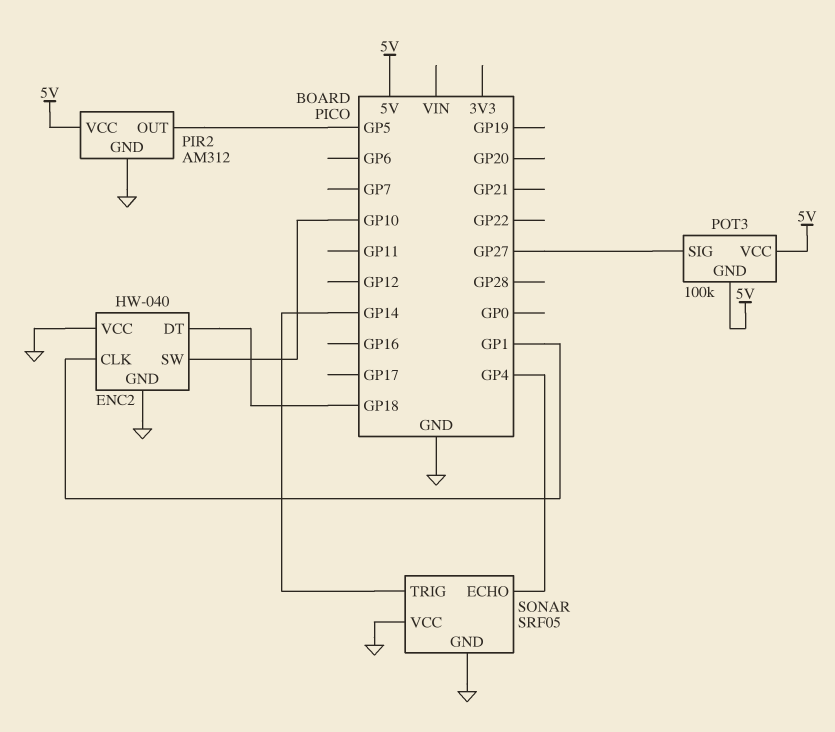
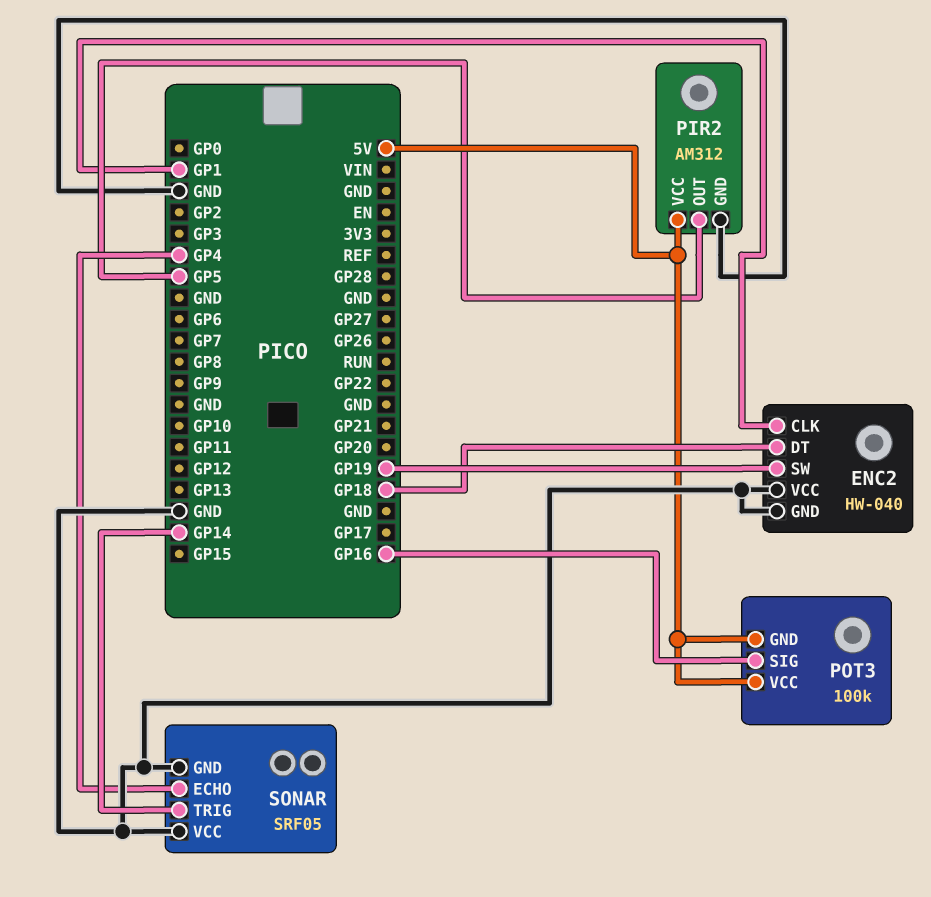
ENC2 pin SW: GP10 -> GP19
POT3 pin SIG: GP27 -> GP16

